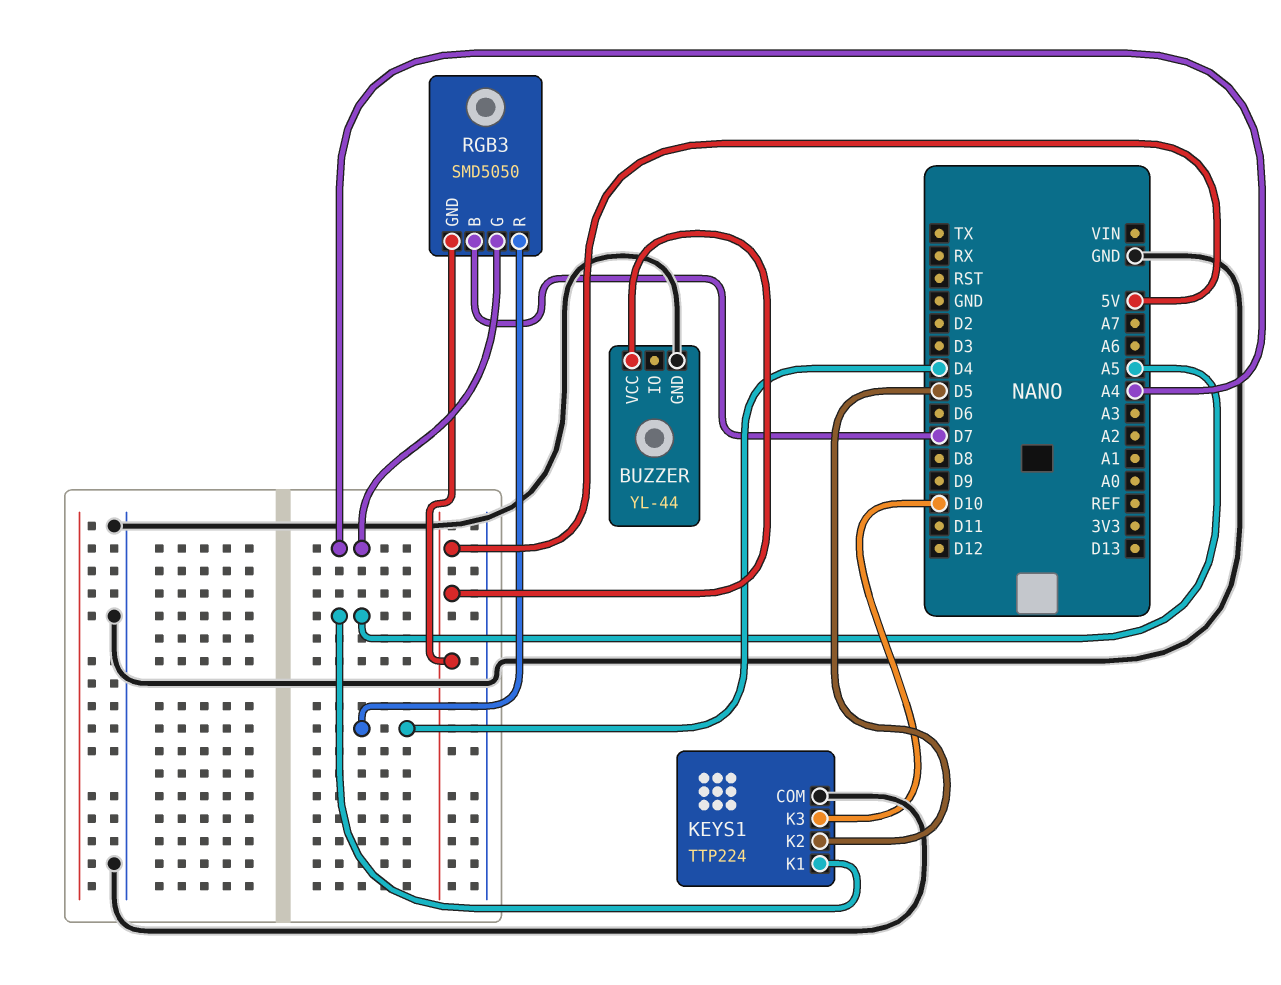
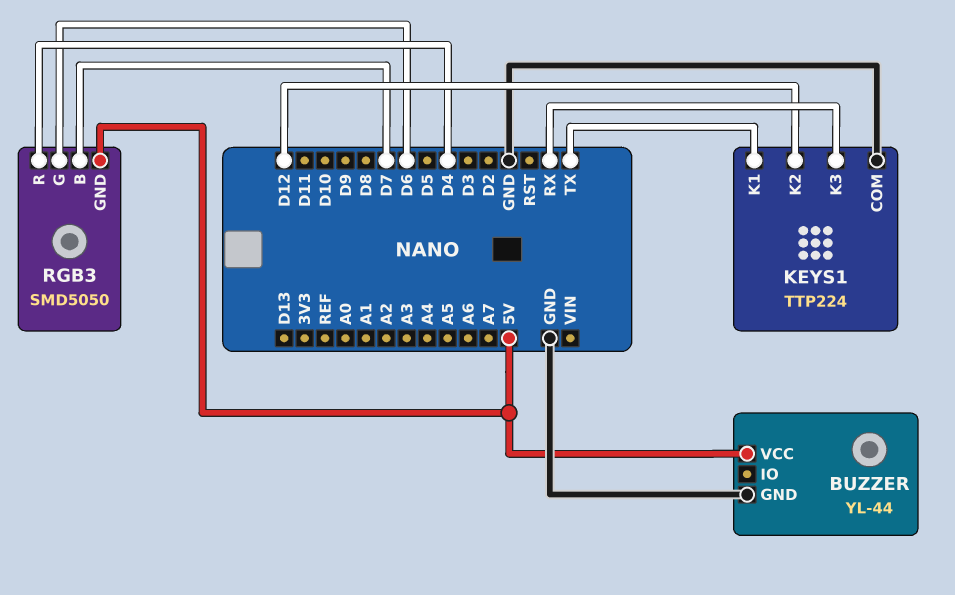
KEYS1 pin K1: A5 -> TX
KEYS1 pin K2: D5 -> D12
KEYS1 pin K3: D10 -> RX
RGB3 pin G: A4 -> D6

